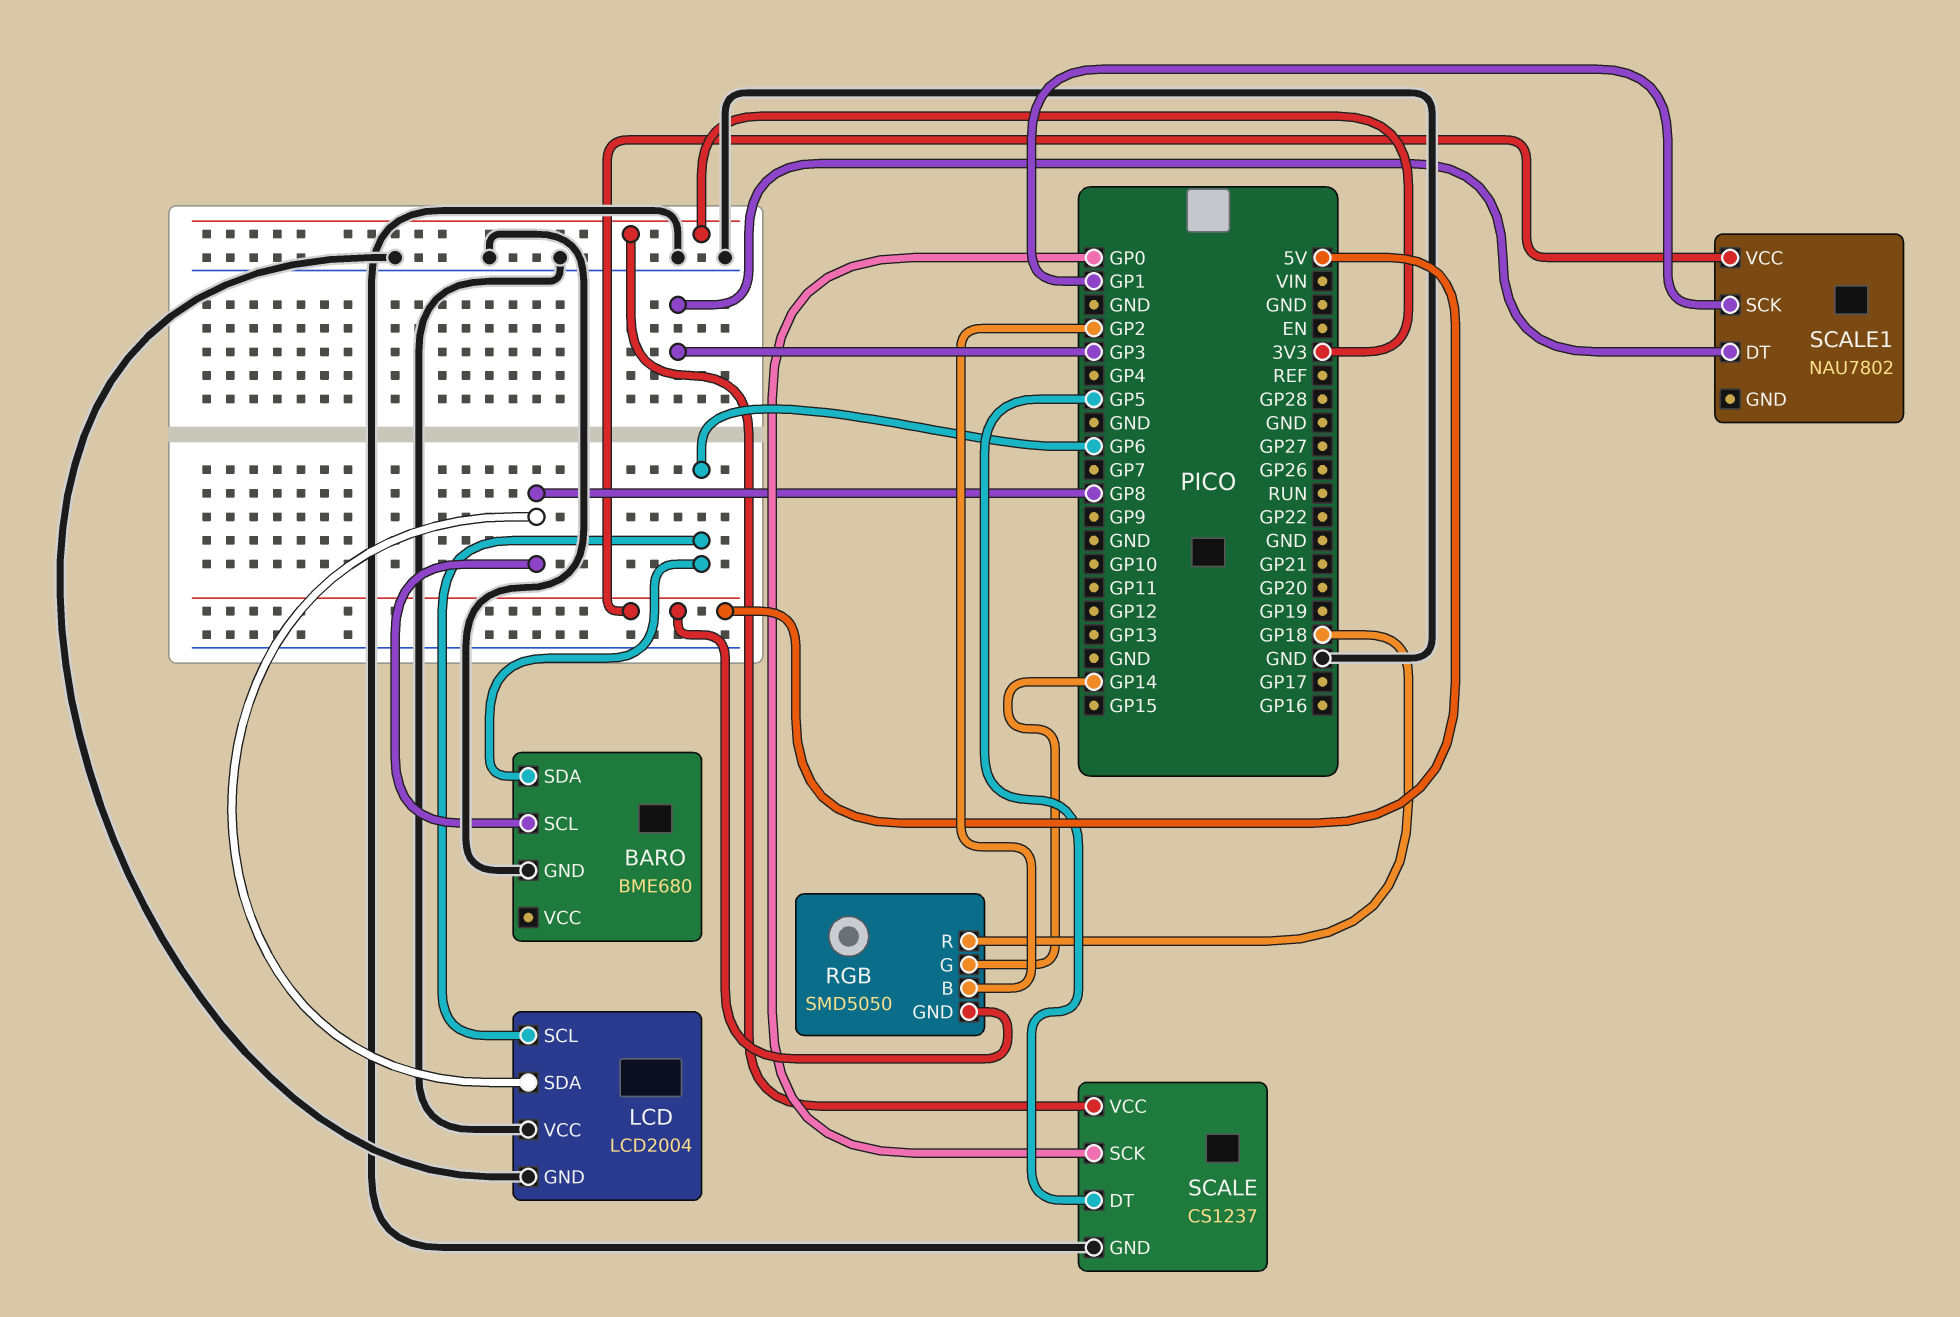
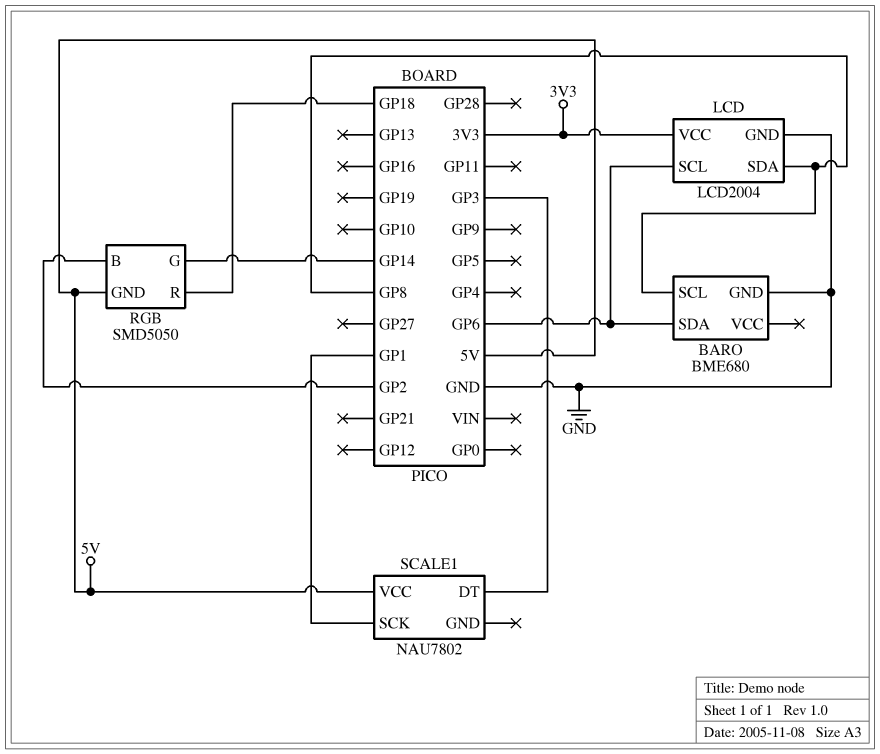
LCD pin VCC: GND -> 3V3
SCALE: CS1237 -> none
SCALE pin DT: GP5 -> none
SCALE pin GND: GND -> none
SCALE pin SCK: GP0 -> none
SCALE pin VCC: 3V3 -> none

